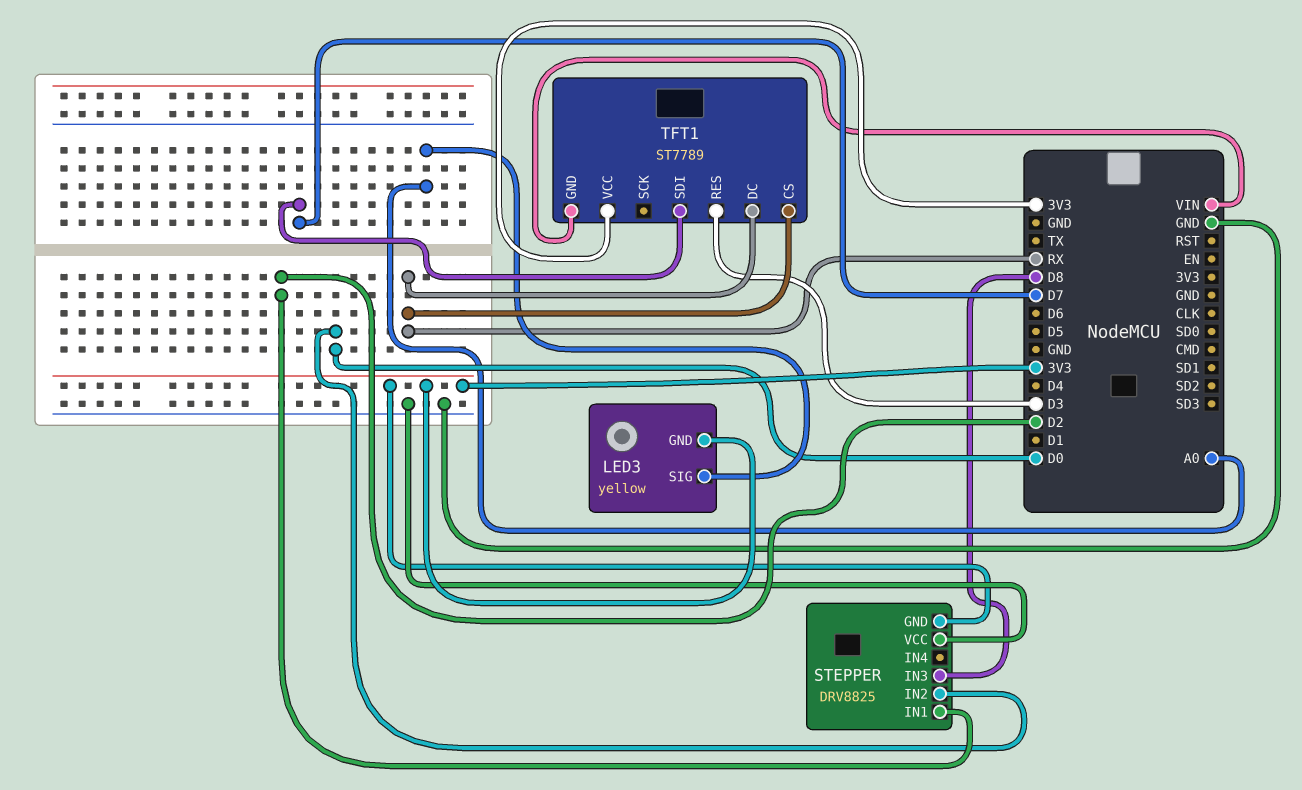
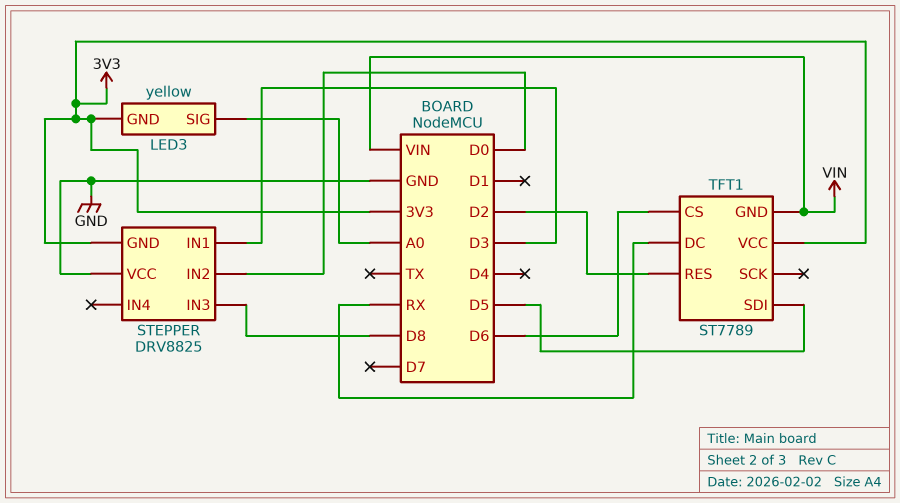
STEPPER pin IN1: D2 -> D3
TFT1 pin CS: RX -> D6
TFT1 pin RES: D3 -> D2
TFT1 pin SDI: D7 -> D5

